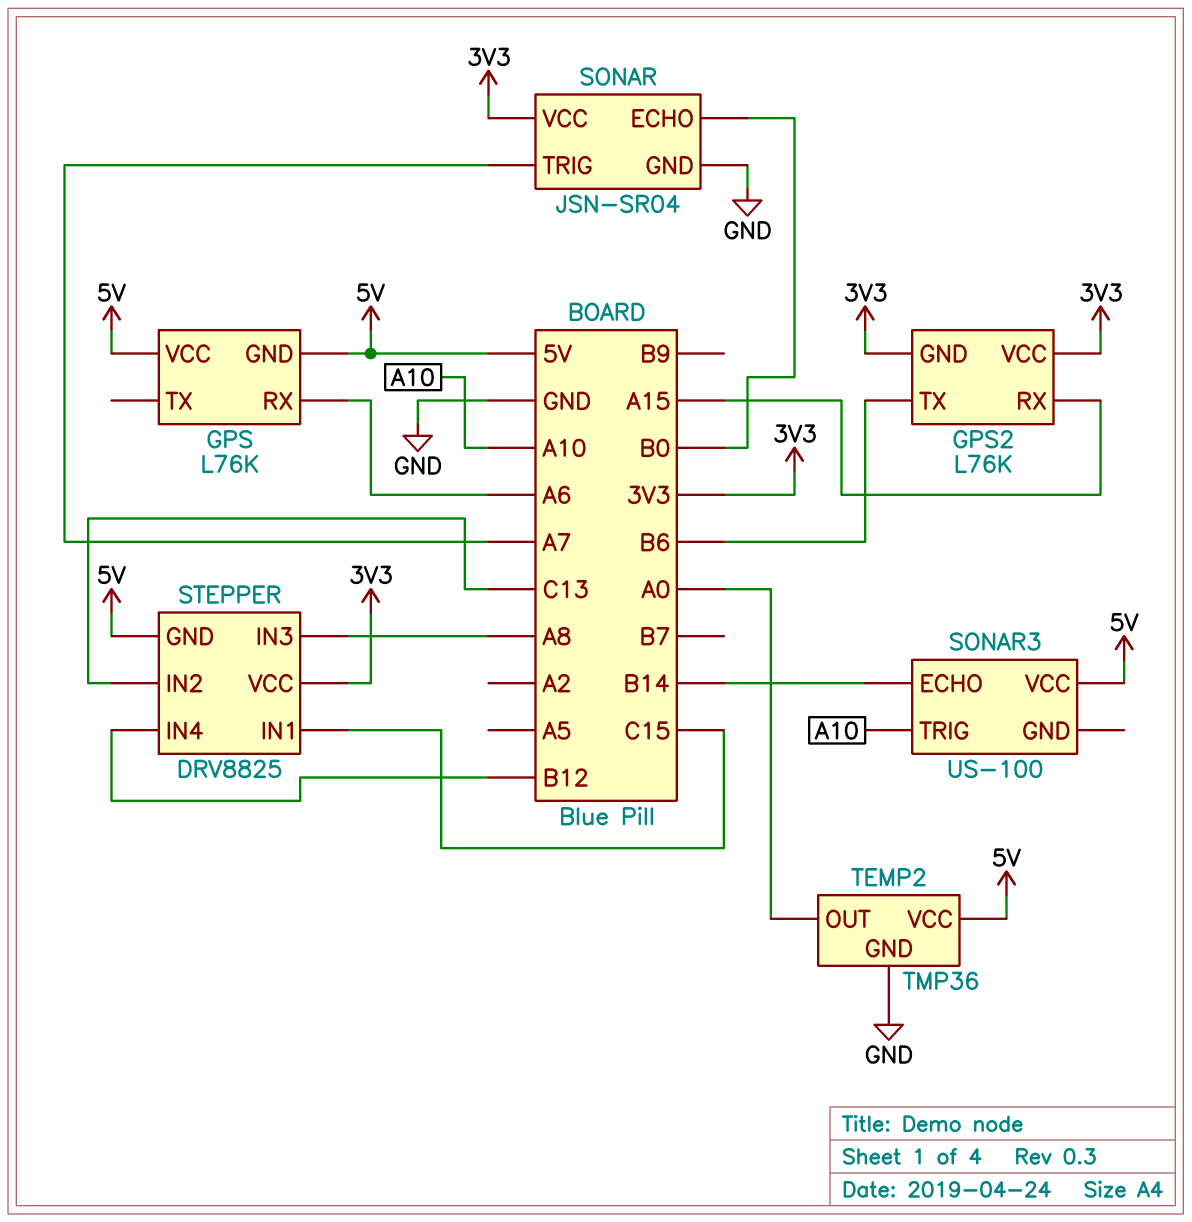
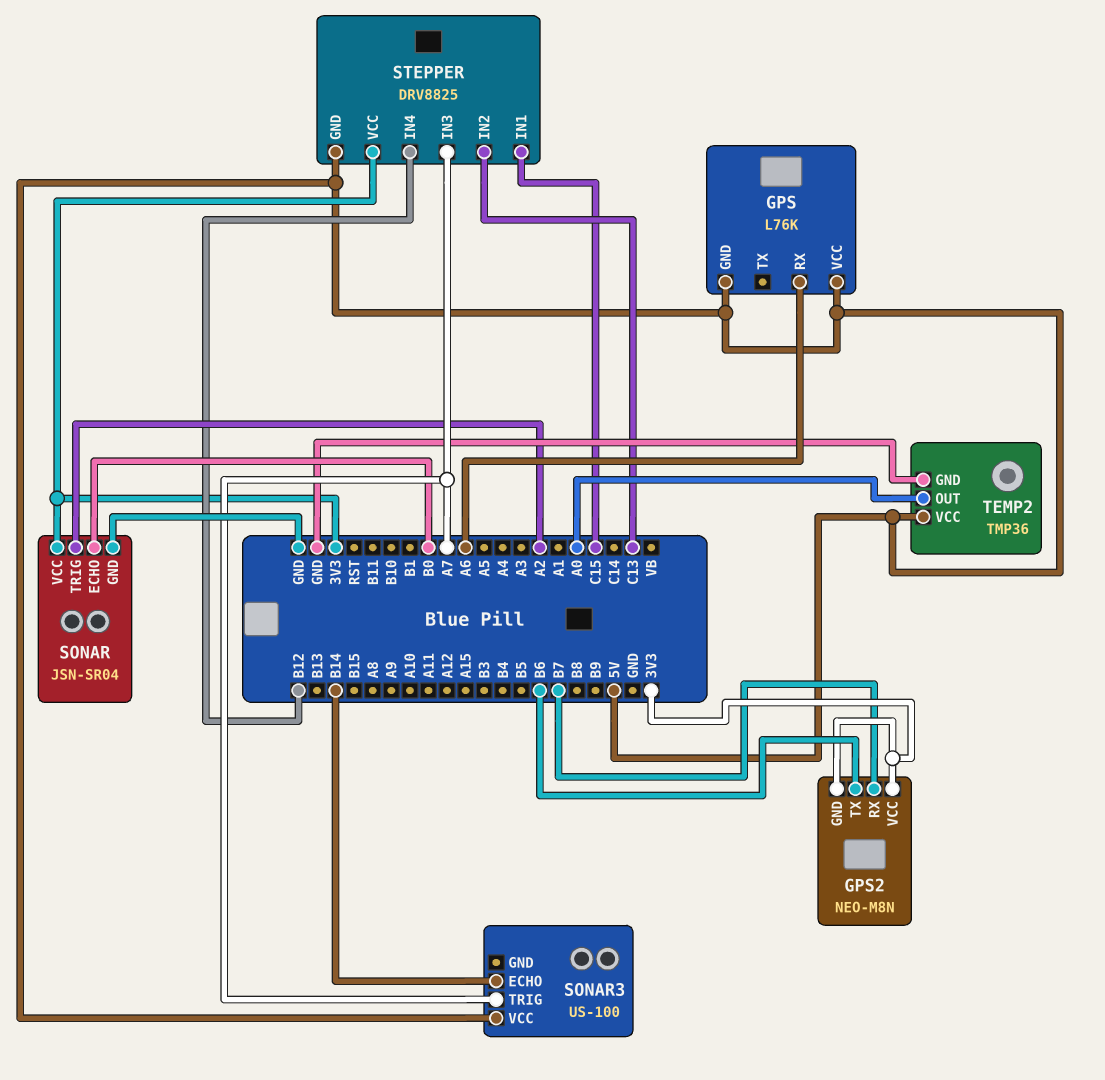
GPS2: L76K -> NEO-M8N
GPS2 pin RX: A15 -> B7
SONAR pin TRIG: A7 -> A2
SONAR3 pin TRIG: A10 -> A7
STEPPER pin IN3: A8 -> A7

